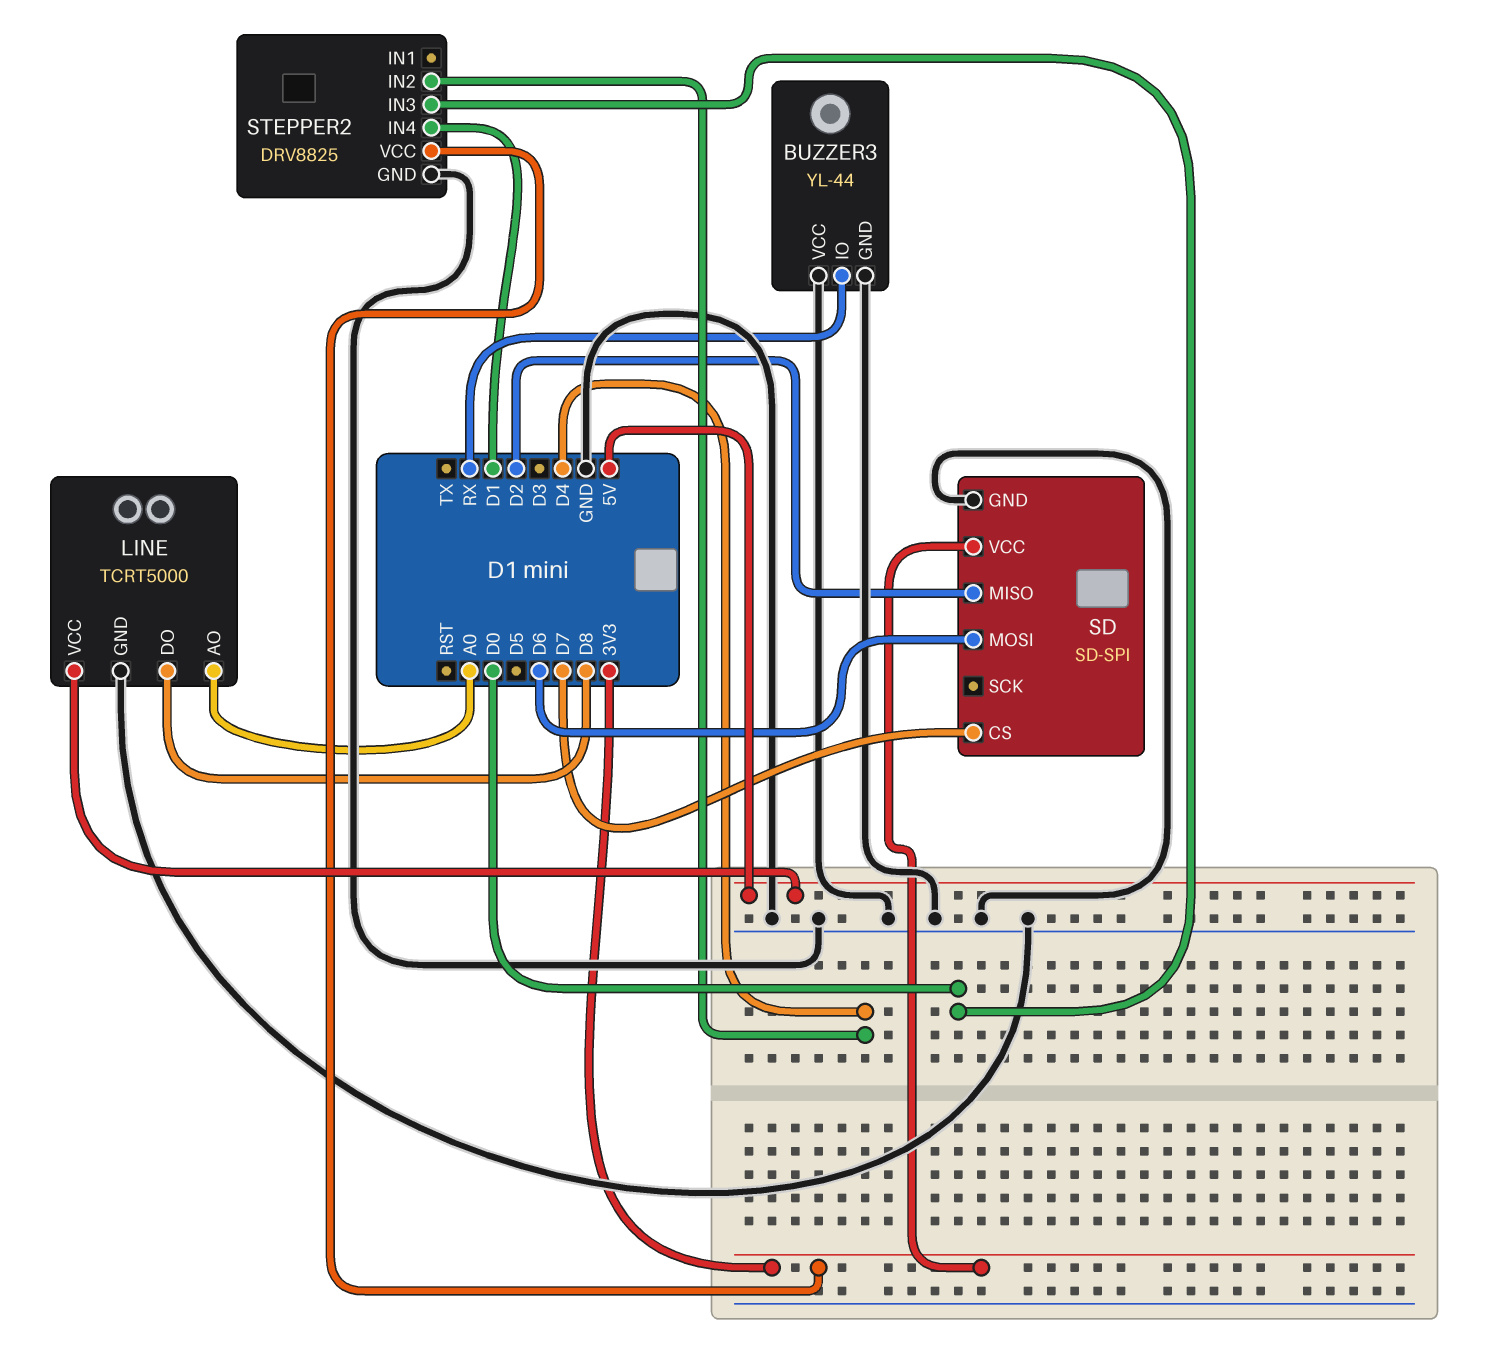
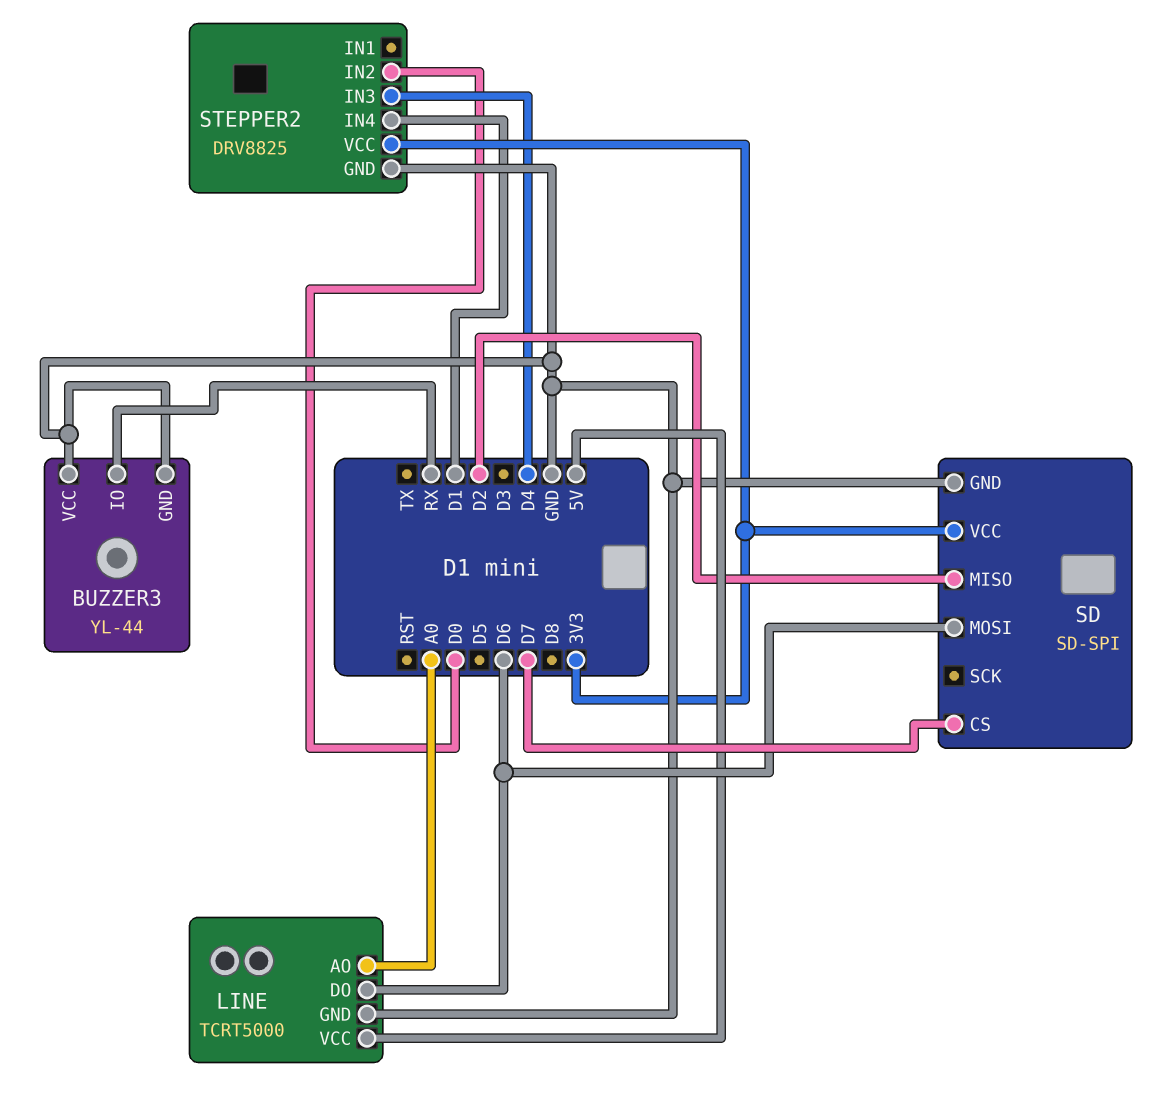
LINE pin DO: D8 -> D6
STEPPER2 pin IN2: D4 -> D0
STEPPER2 pin IN3: D0 -> D4

